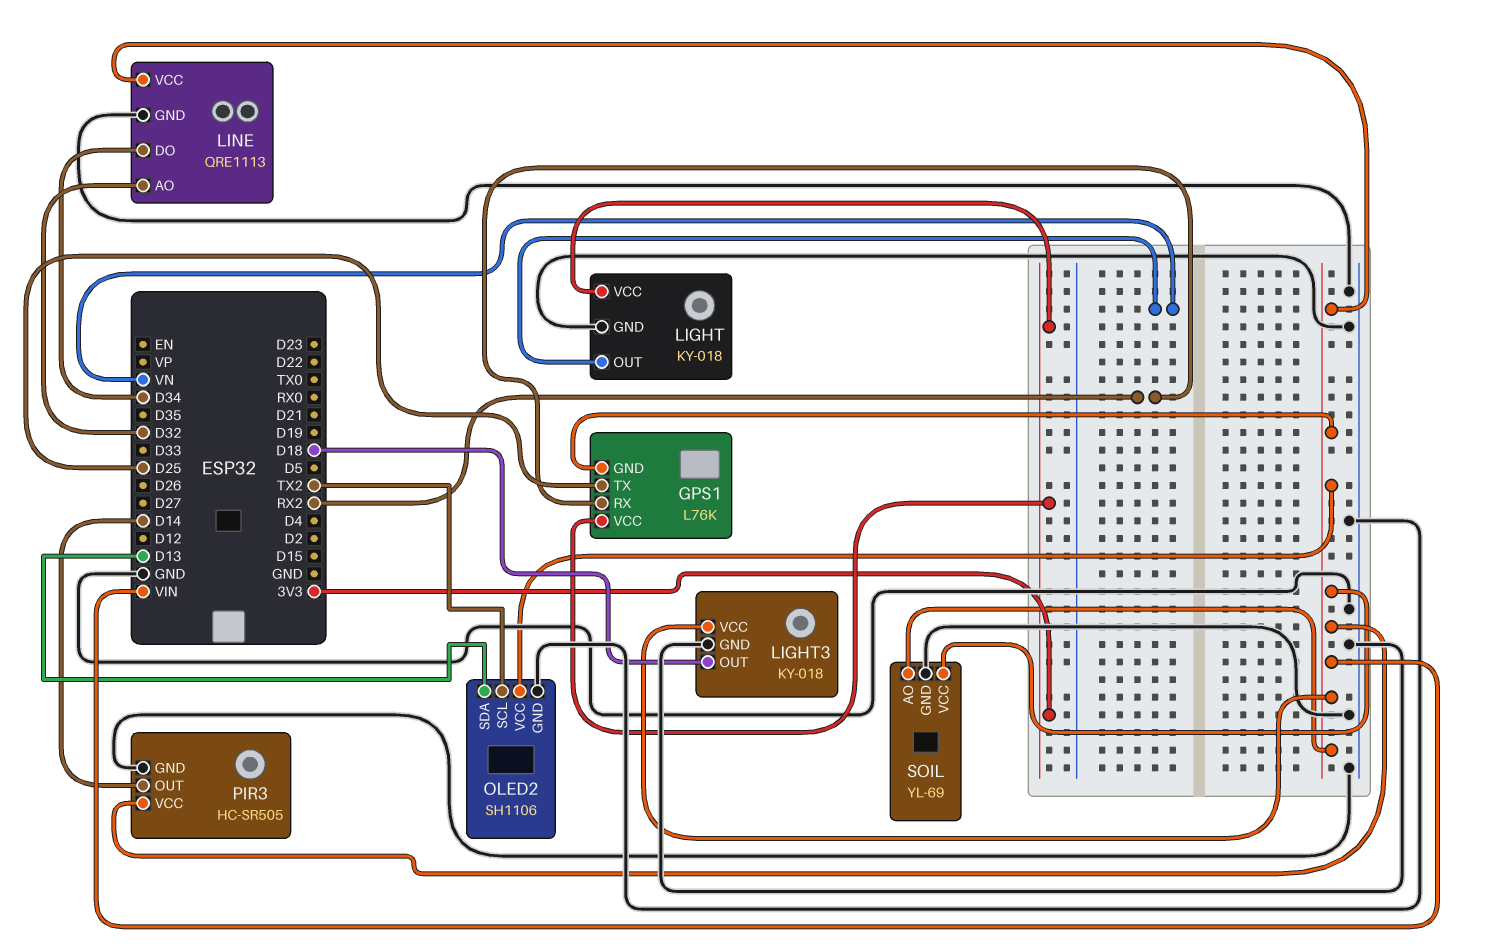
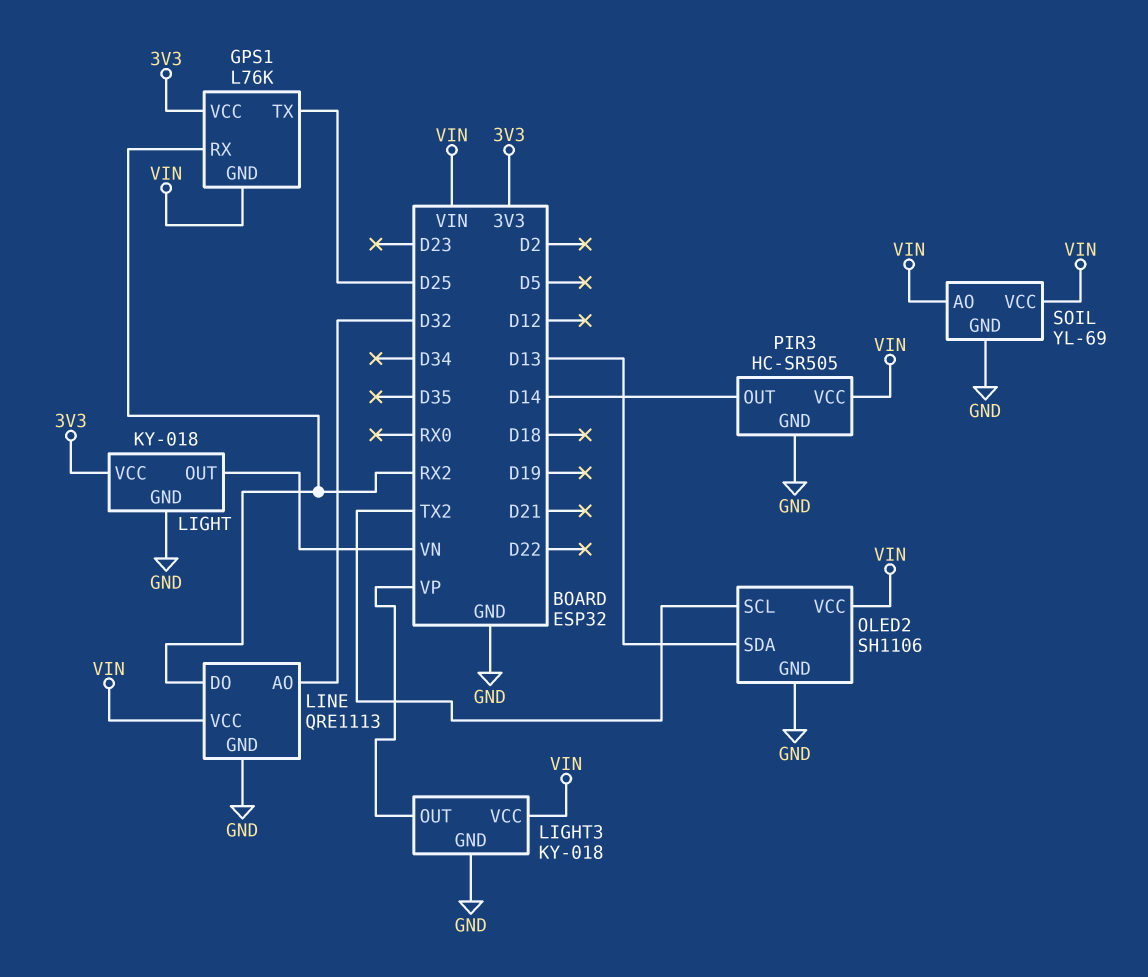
LIGHT3 pin OUT: D18 -> VP
LINE pin DO: D34 -> RX2

